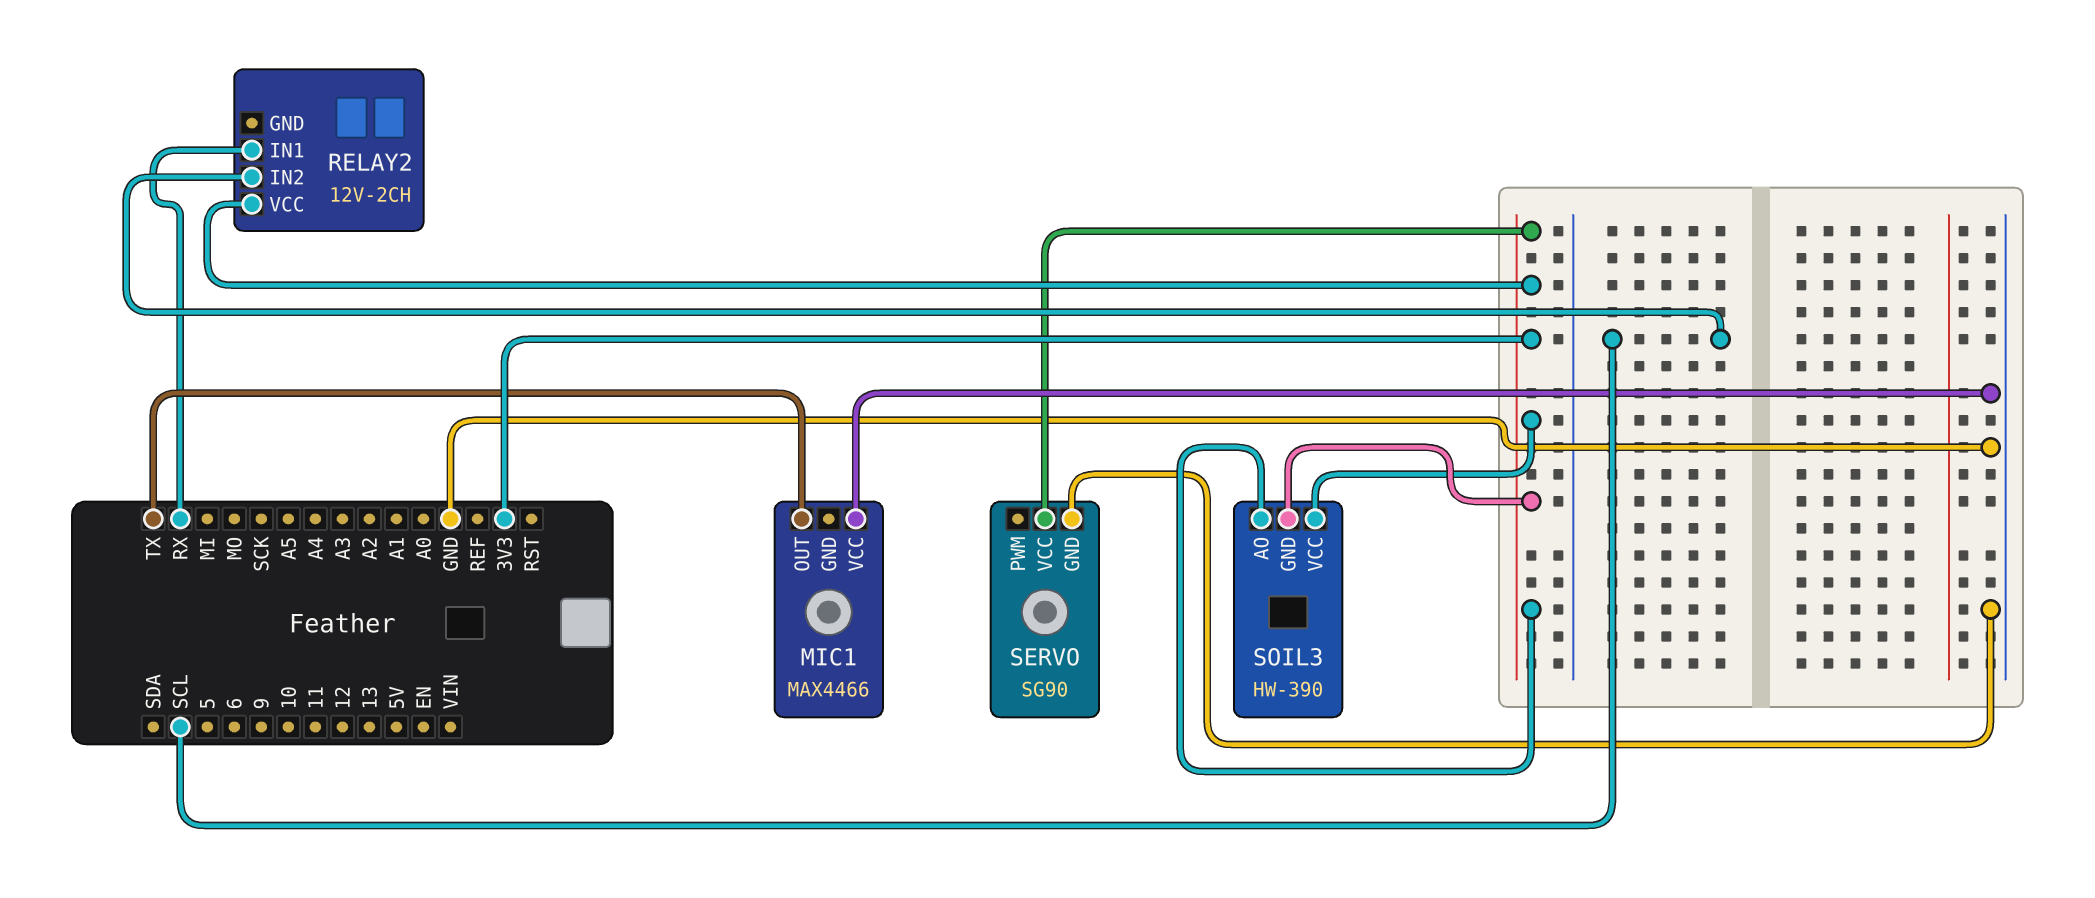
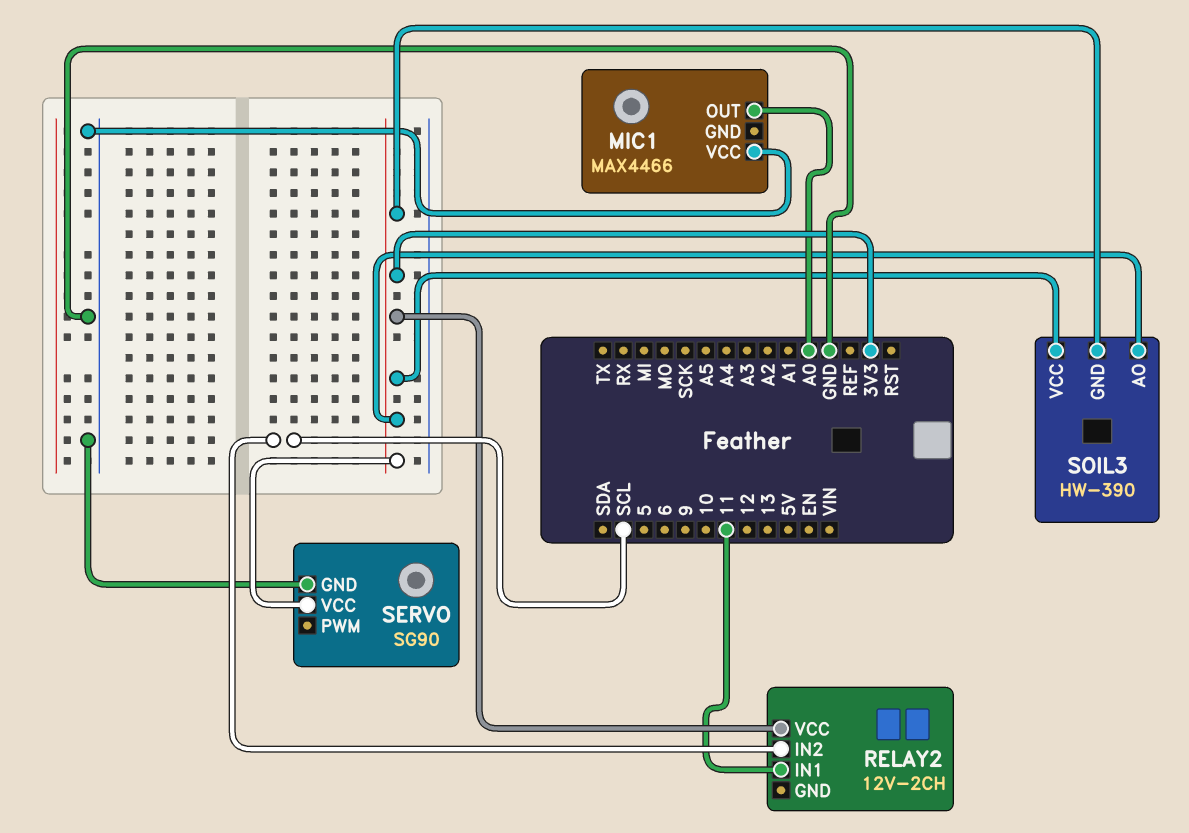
MIC1 pin OUT: TX -> A0
RELAY2 pin IN1: RX -> 11

